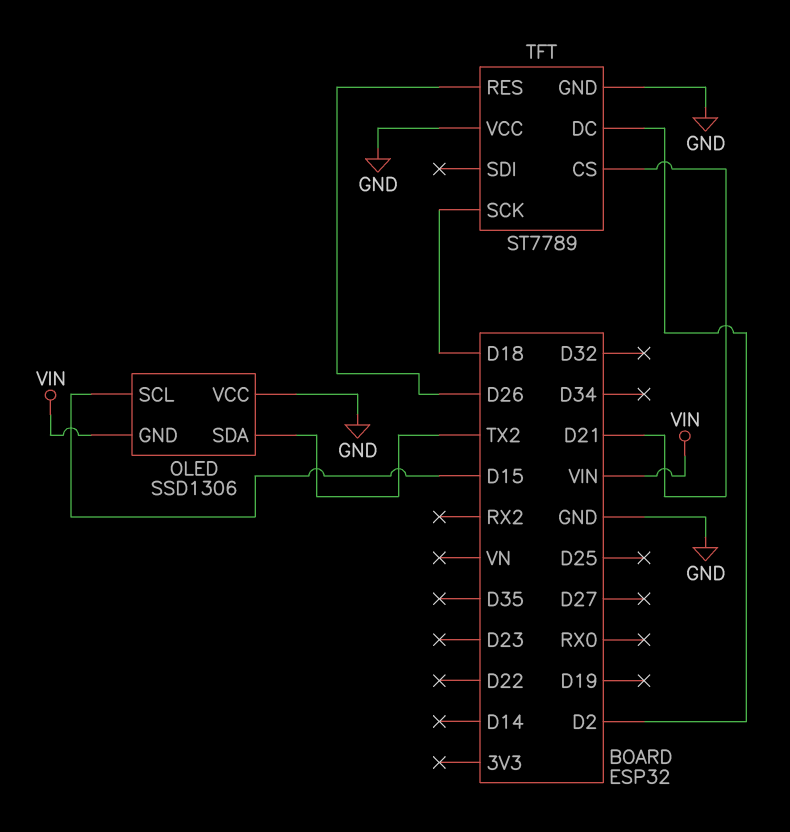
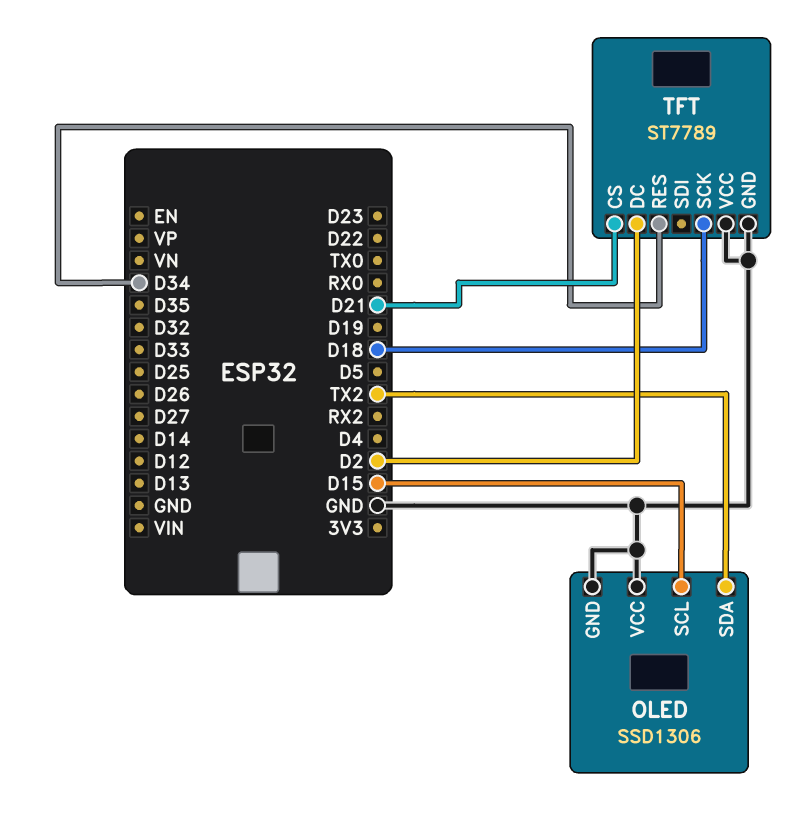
OLED pin GND: VIN -> GND
TFT pin RES: D26 -> D34

